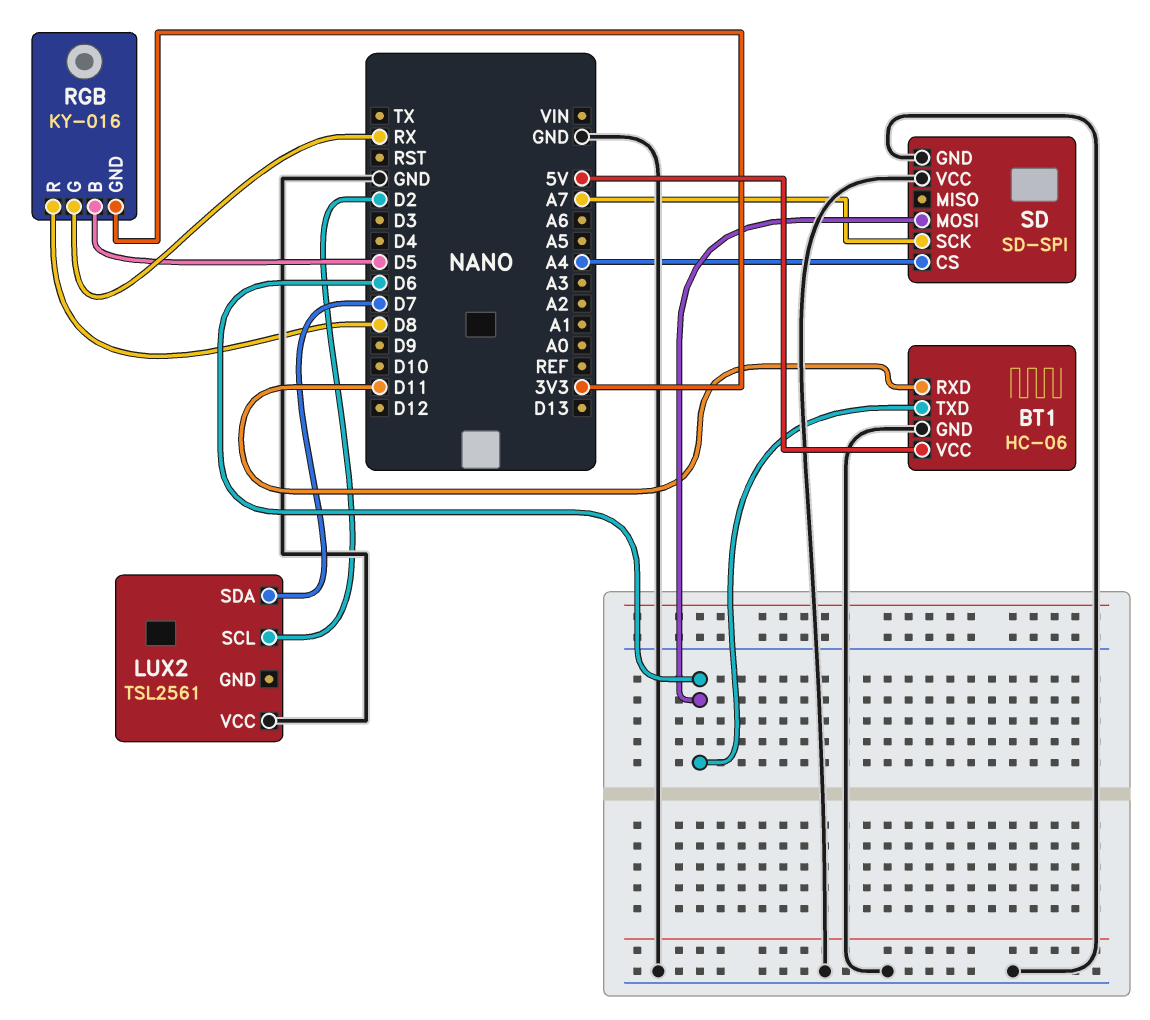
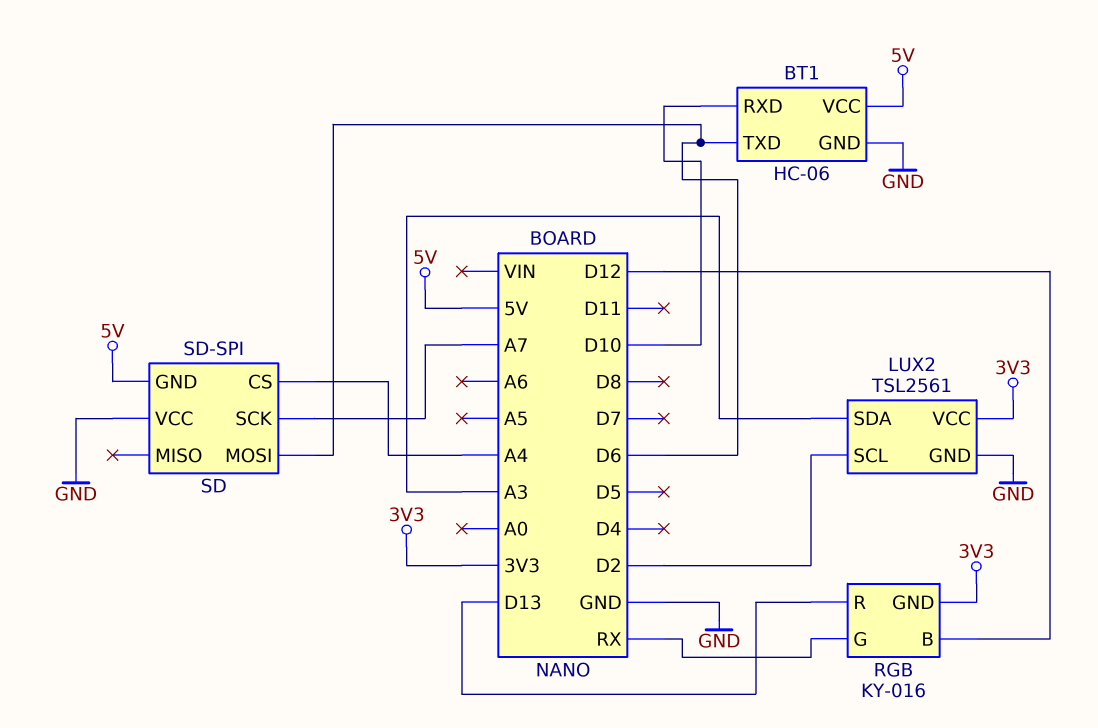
BT1 pin RXD: D11 -> D10
LUX2 pin GND: none -> GND
LUX2 pin SDA: D7 -> A3
LUX2 pin VCC: GND -> 3V3
RGB pin B: D5 -> D12
RGB pin R: D8 -> D13
SD pin GND: GND -> 5V

